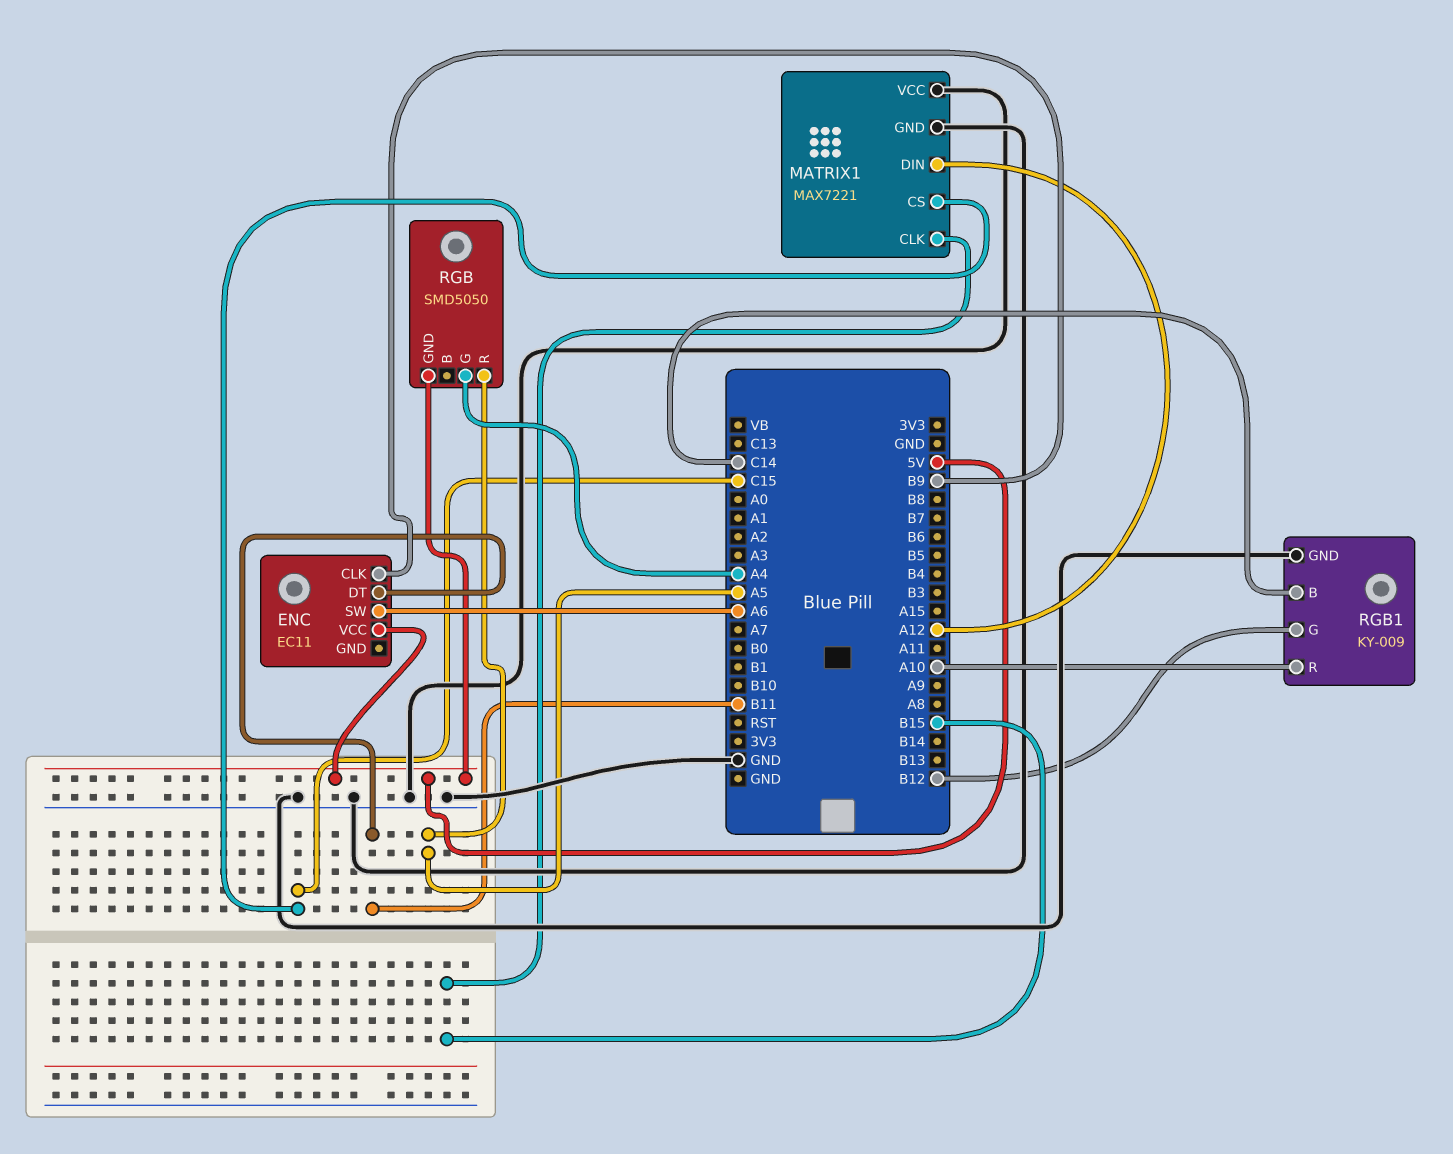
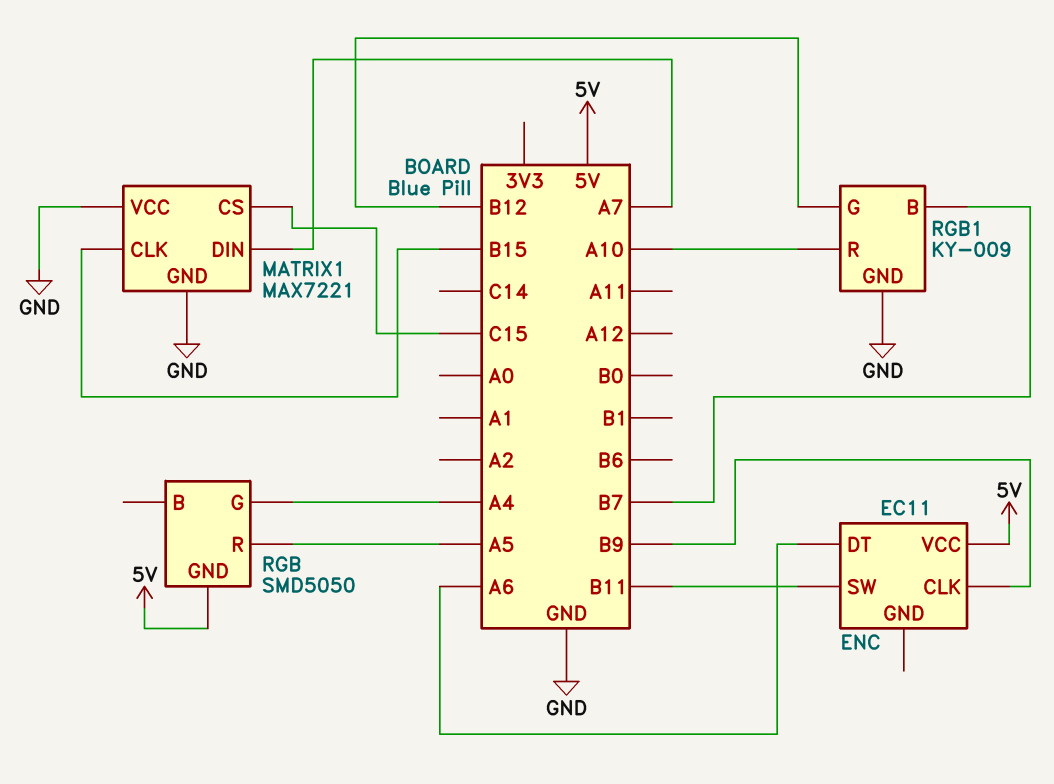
ENC pin DT: B11 -> A6
ENC pin SW: A6 -> B11
MATRIX1 pin DIN: A12 -> A7
RGB1 pin B: C14 -> B7

